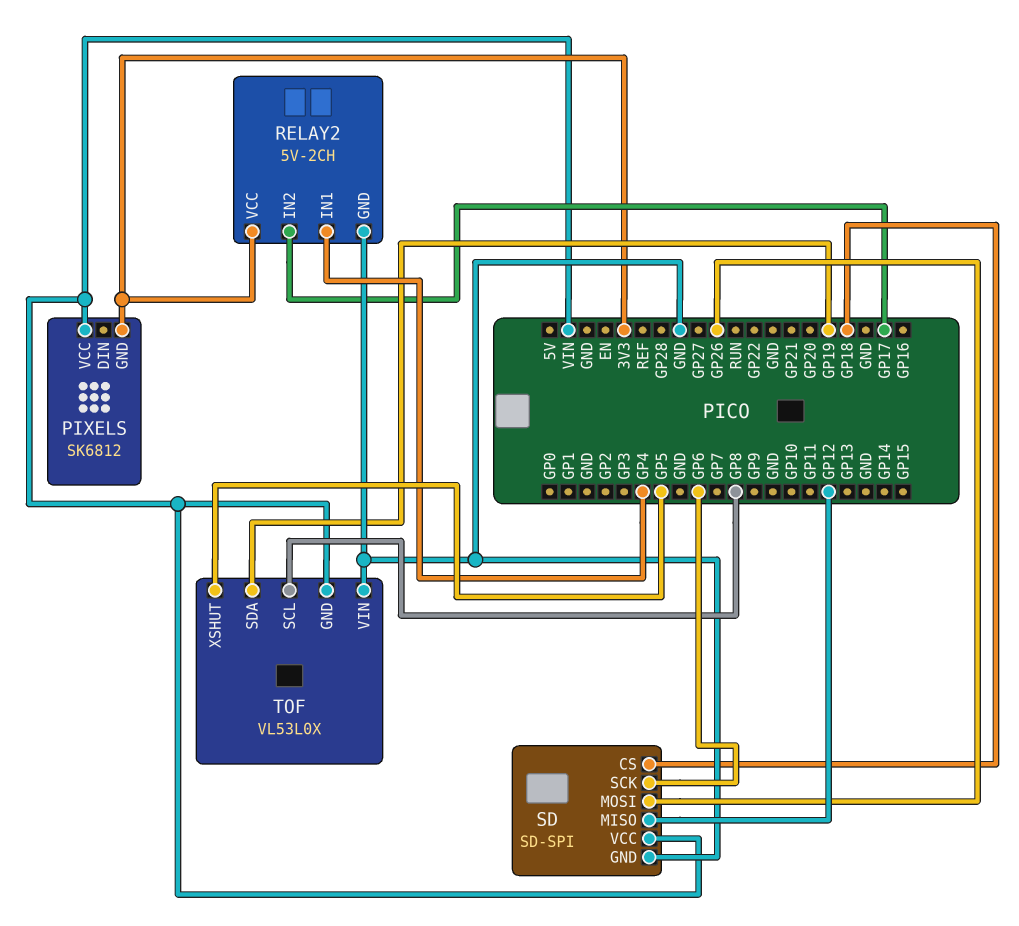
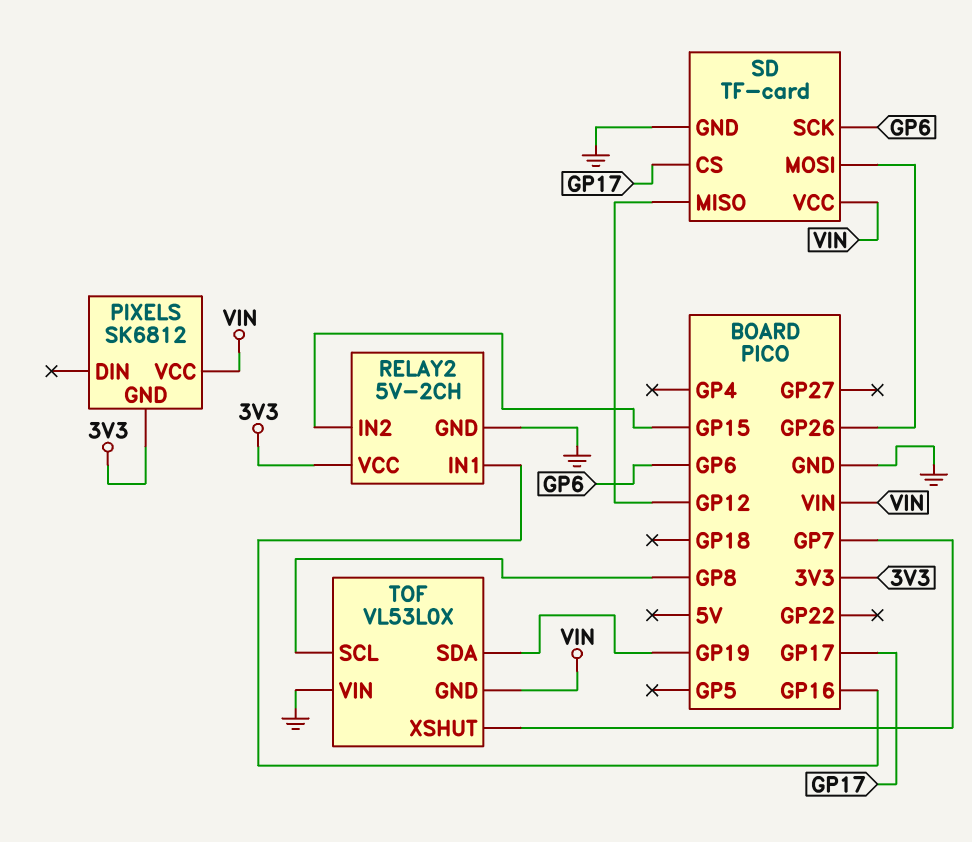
RELAY2 pin IN1: GP4 -> GP16
RELAY2 pin IN2: GP17 -> GP15
SD: SD-SPI -> TF-card
SD pin CS: GP18 -> GP17
TOF pin XSHUT: GP5 -> GP7

